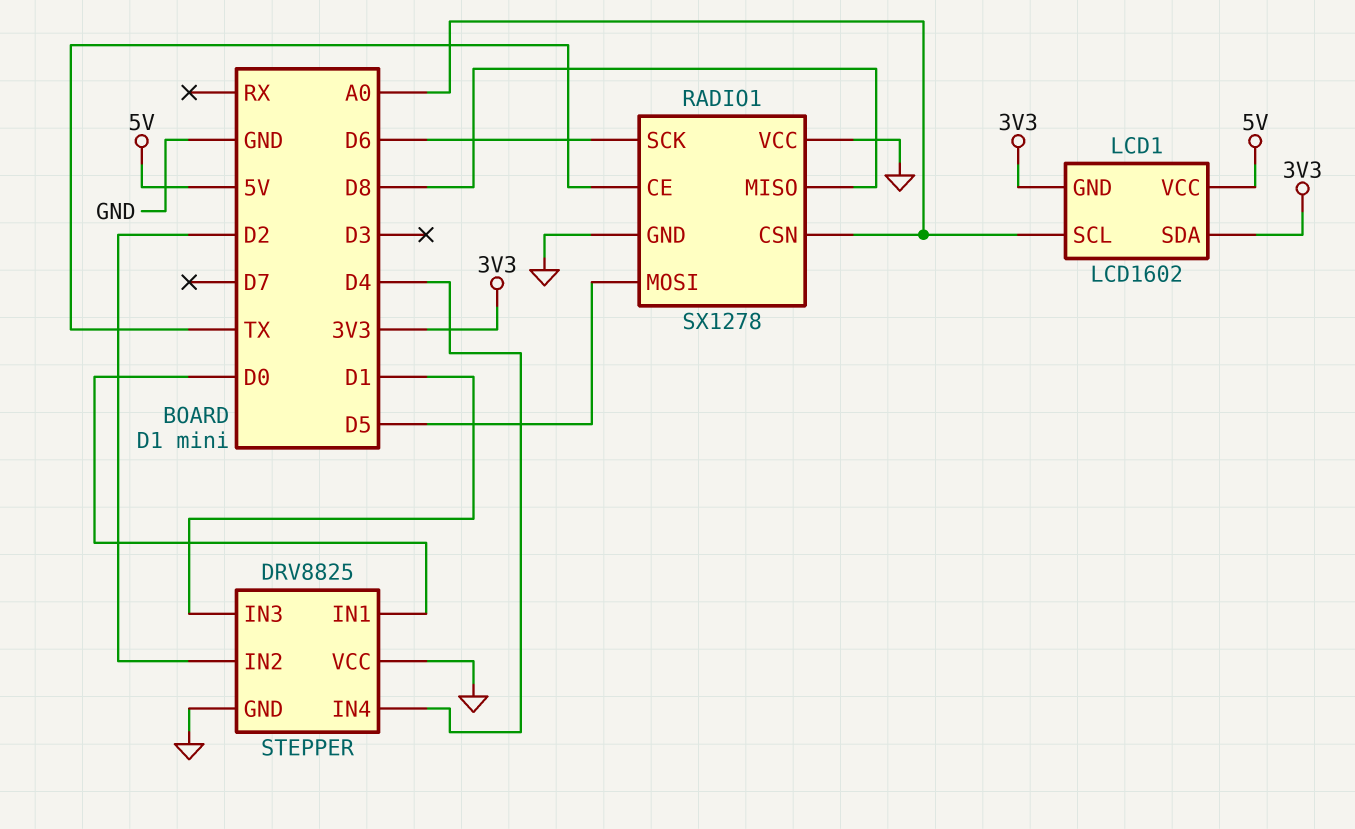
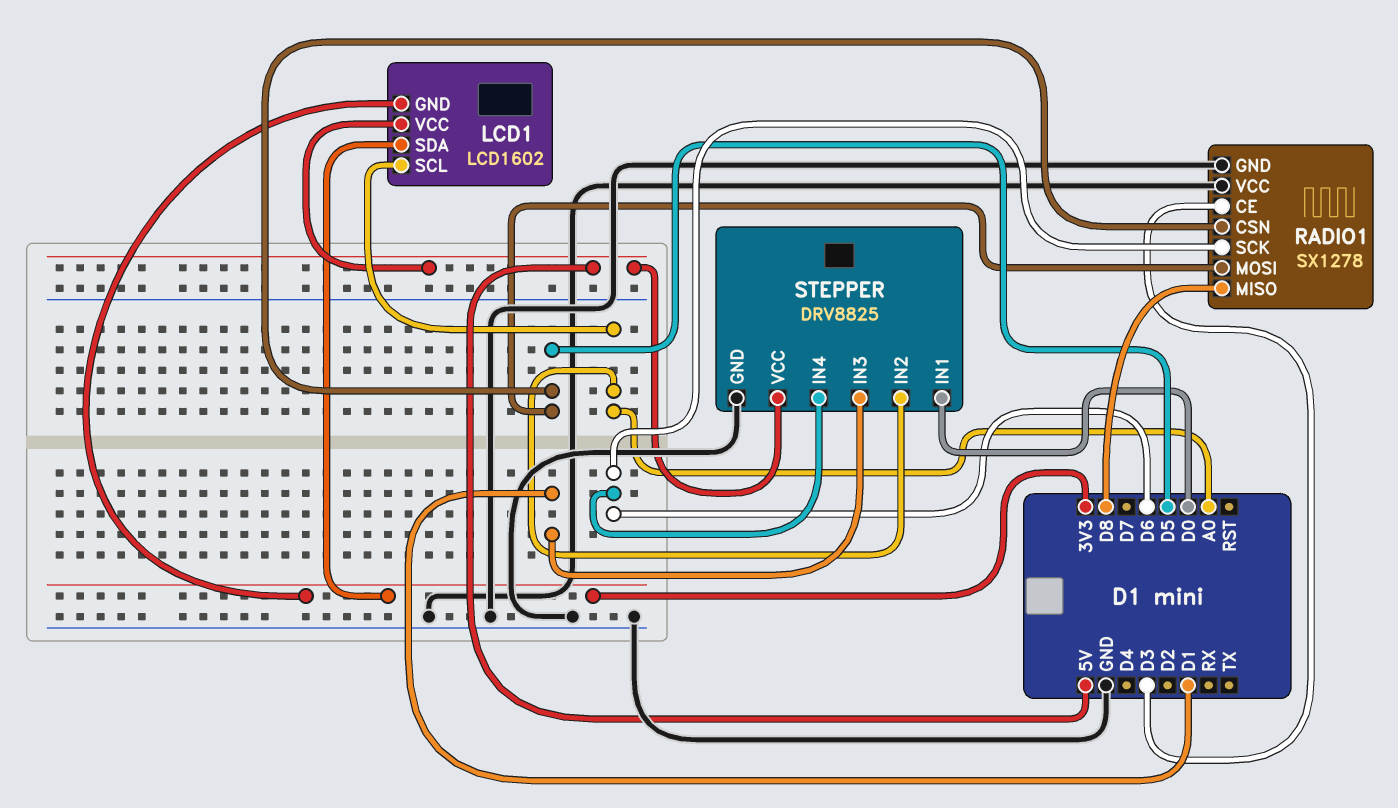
RADIO1 pin CE: TX -> D3
RADIO1 pin CSN: A0 -> D5
STEPPER pin IN2: D2 -> A0
STEPPER pin IN4: D4 -> D6
STEPPER pin VCC: GND -> 5V

